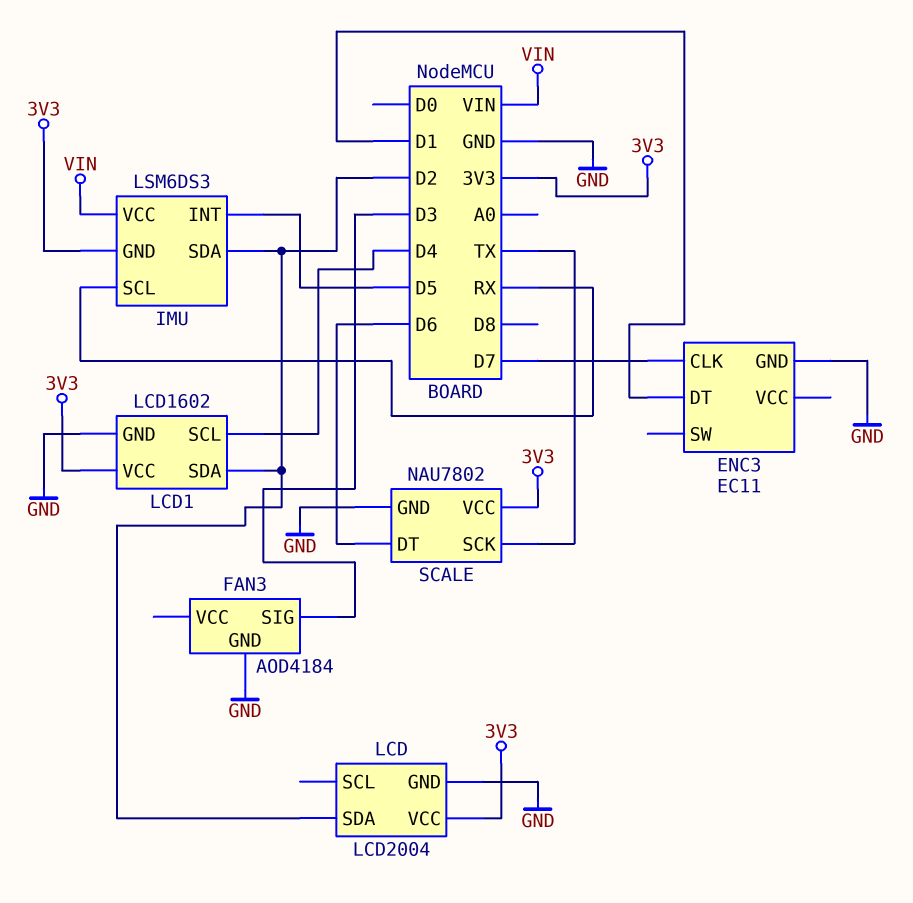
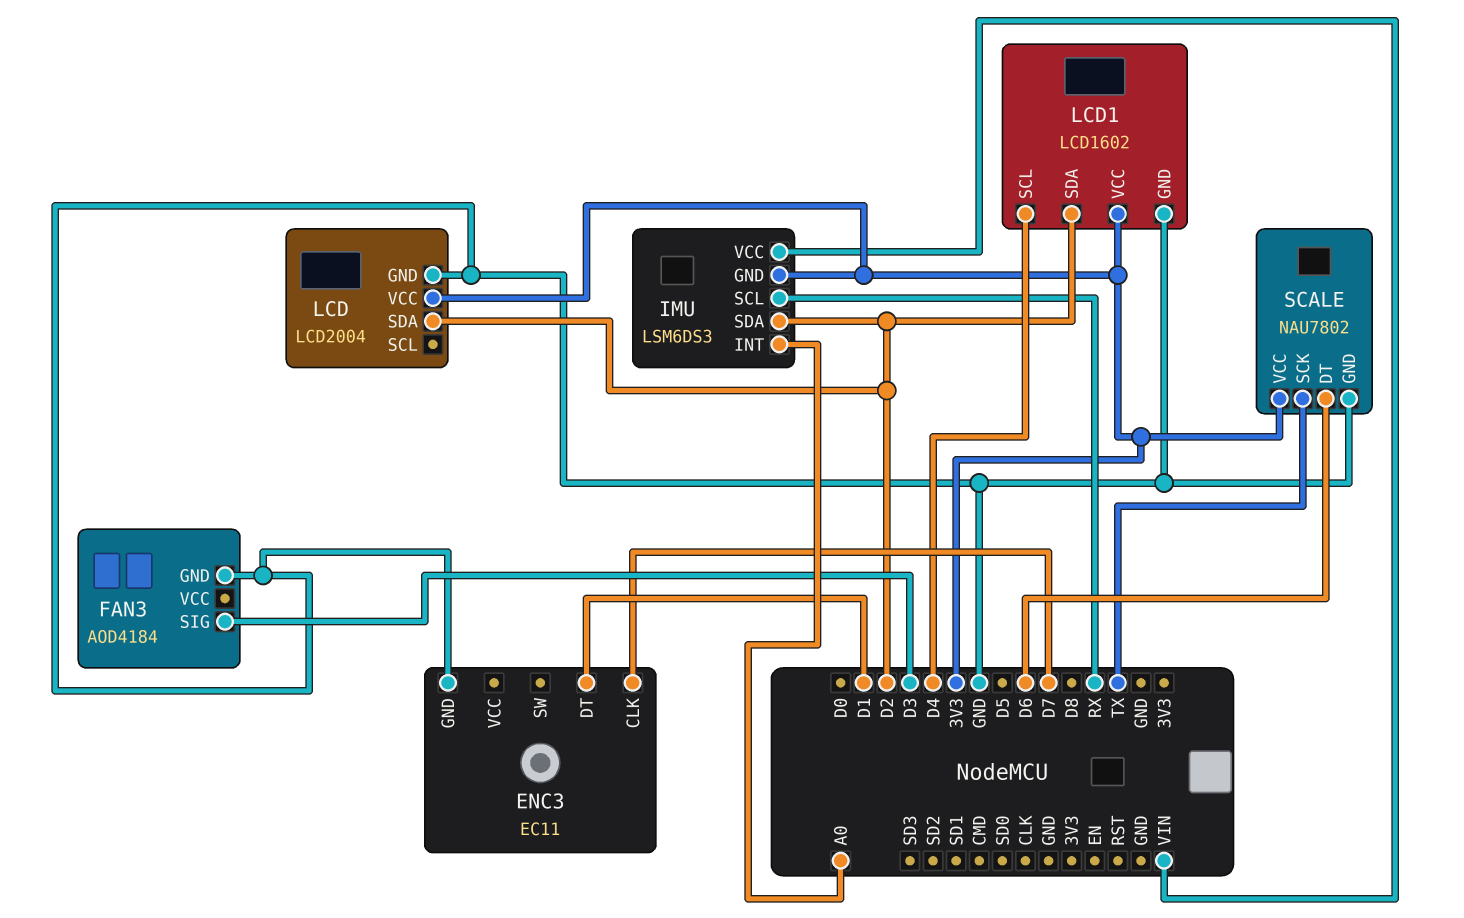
IMU pin INT: D5 -> A0

